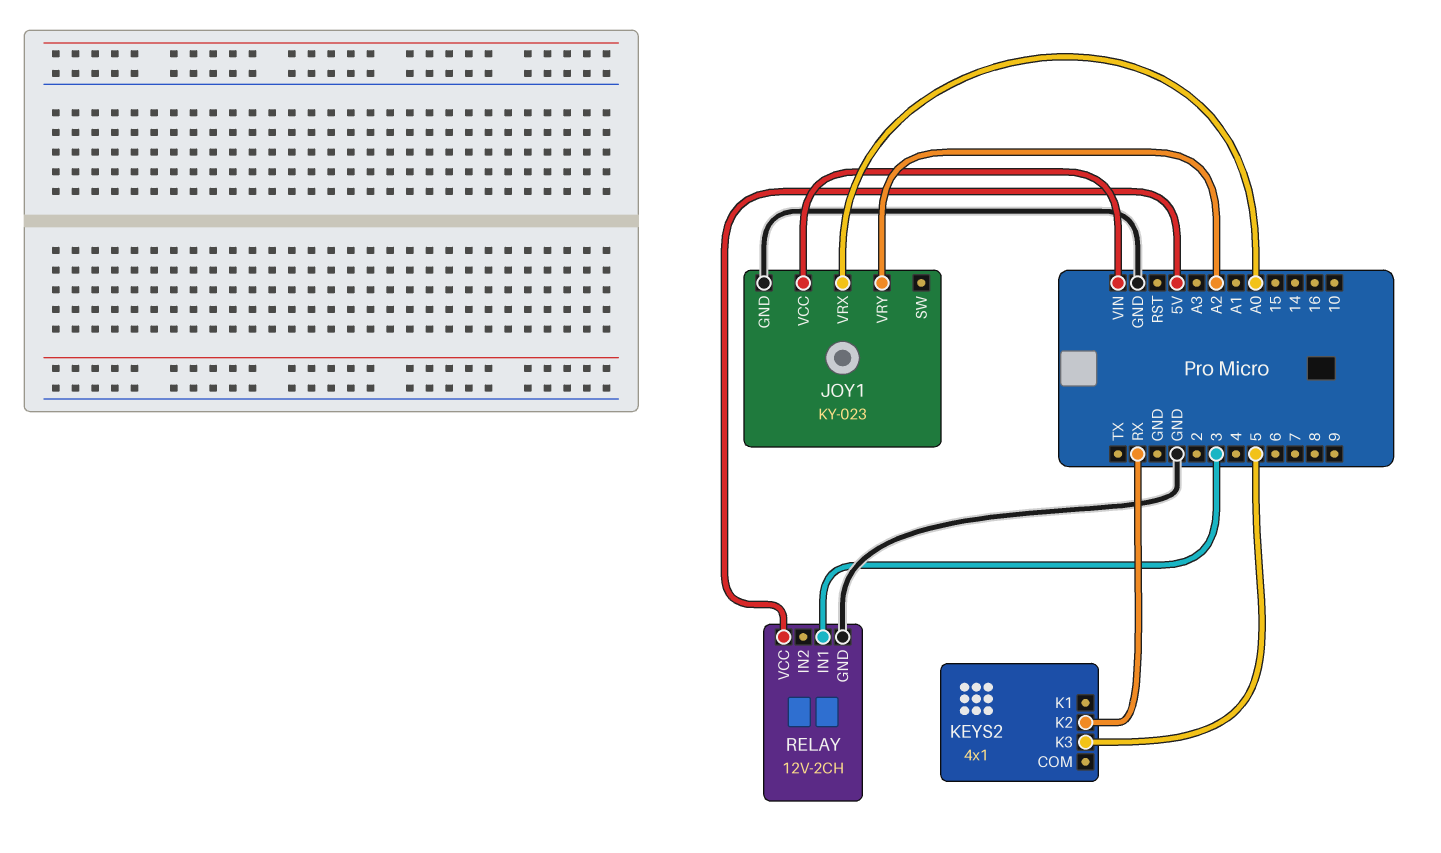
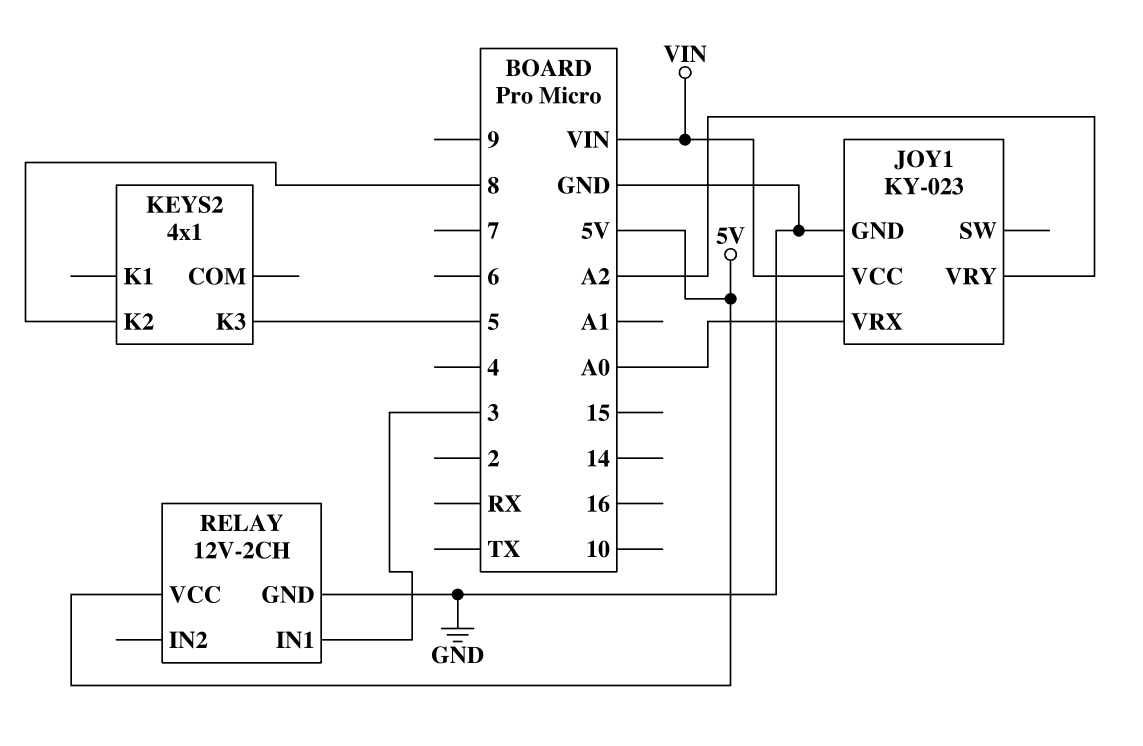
KEYS2 pin K2: RX -> 8

